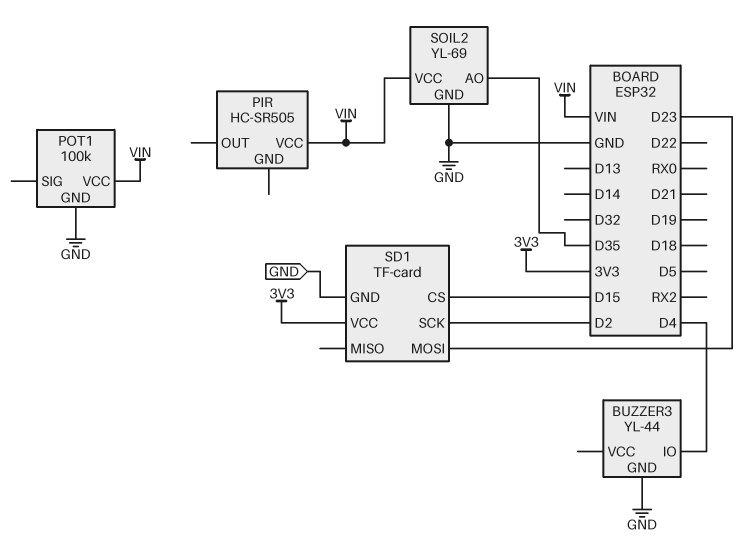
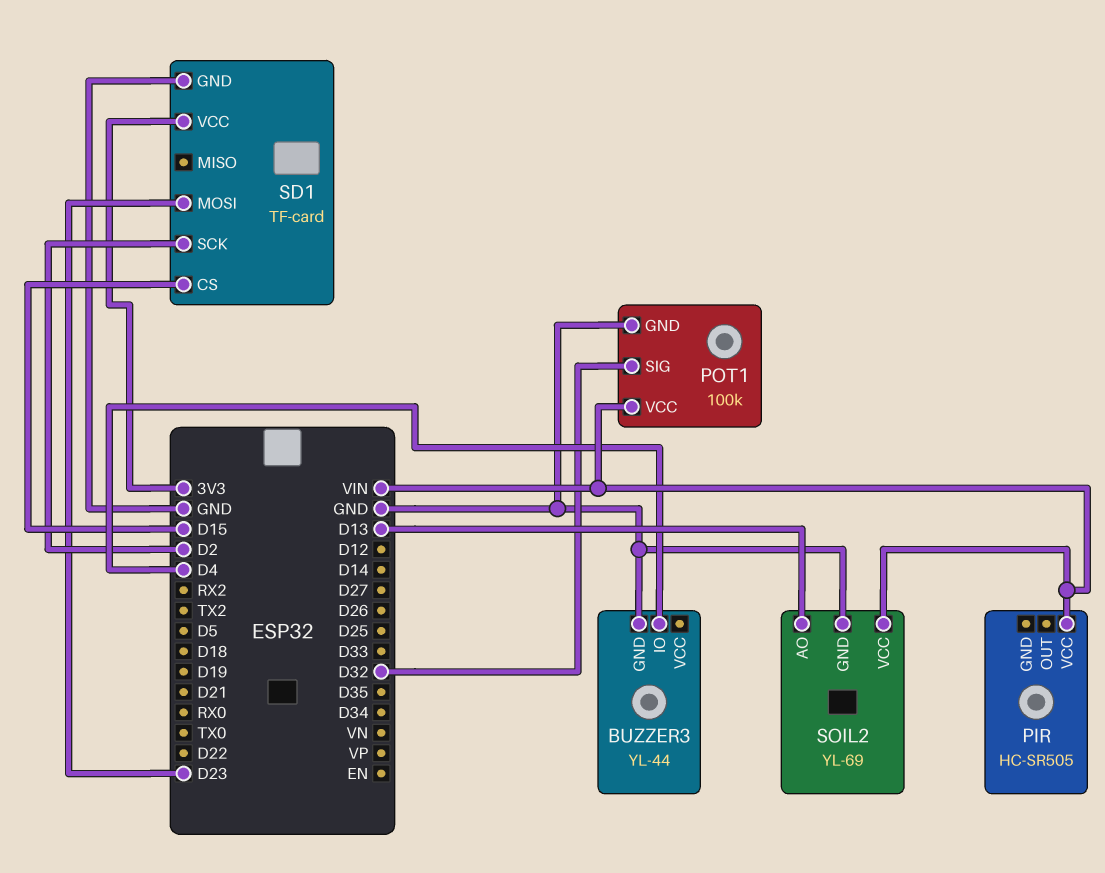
POT1 pin SIG: none -> D32
SOIL2 pin AO: D35 -> D13

